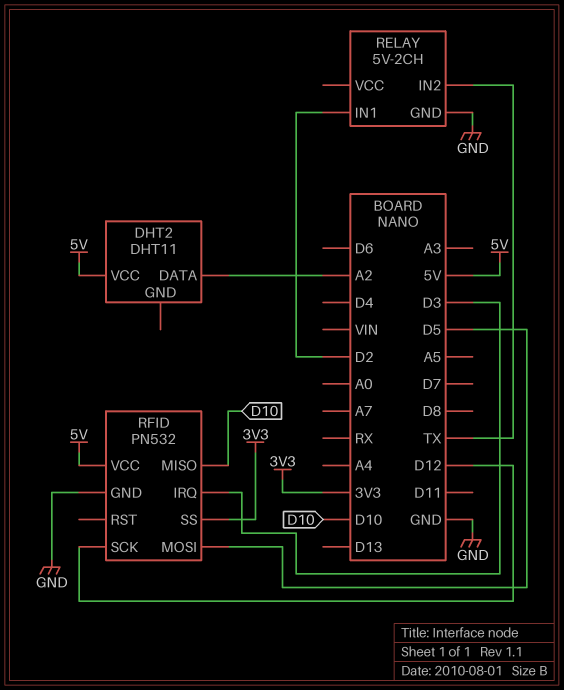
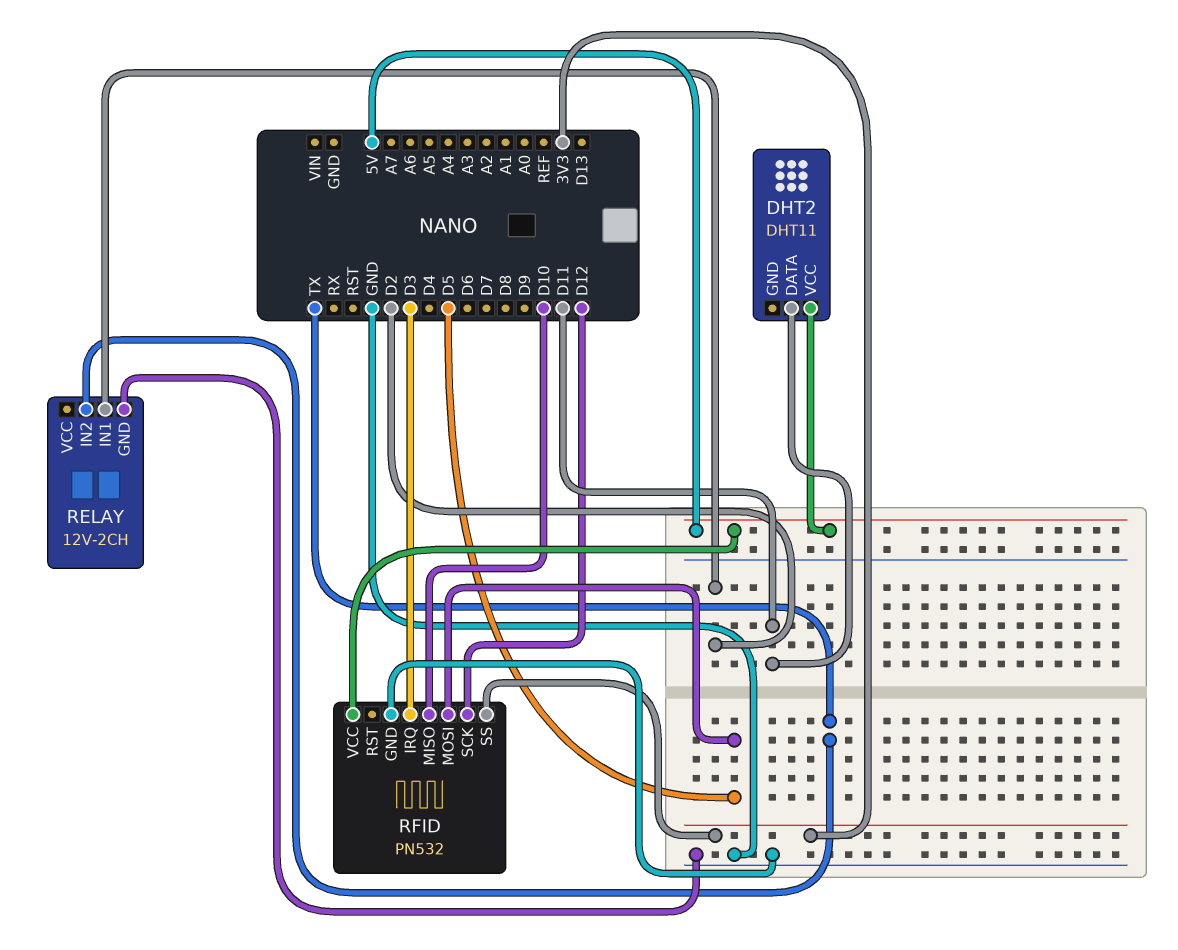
DHT2 pin DATA: A2 -> D11
RELAY: 5V-2CH -> 12V-2CH

